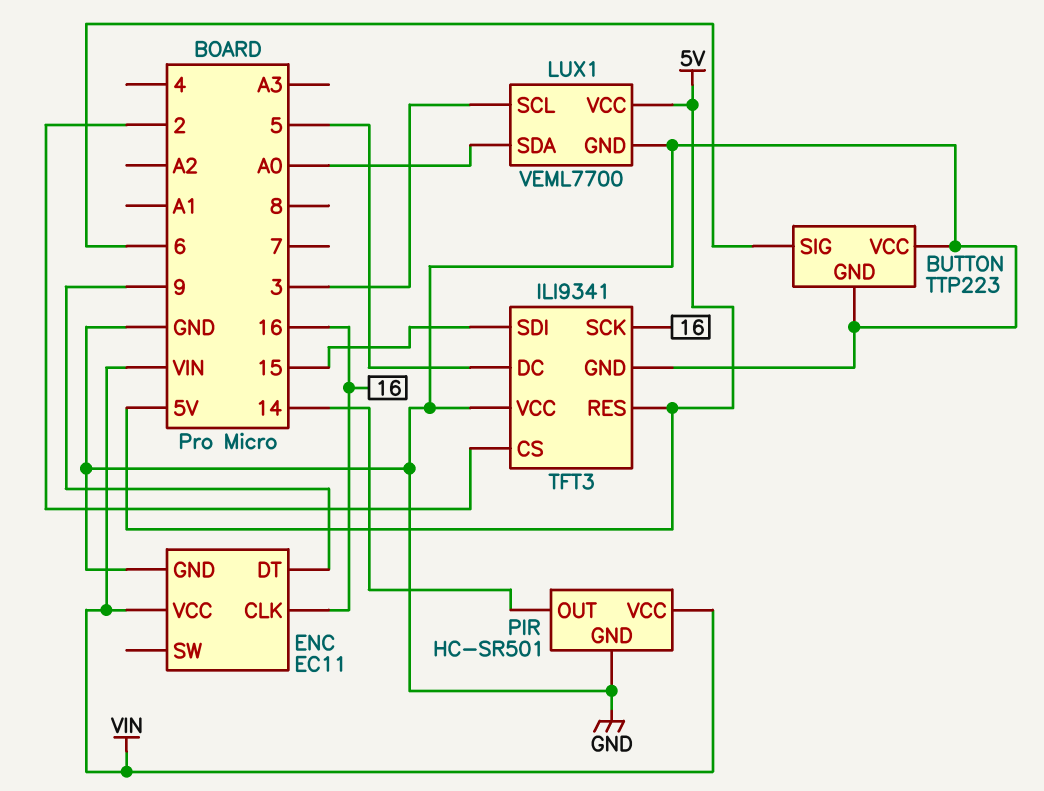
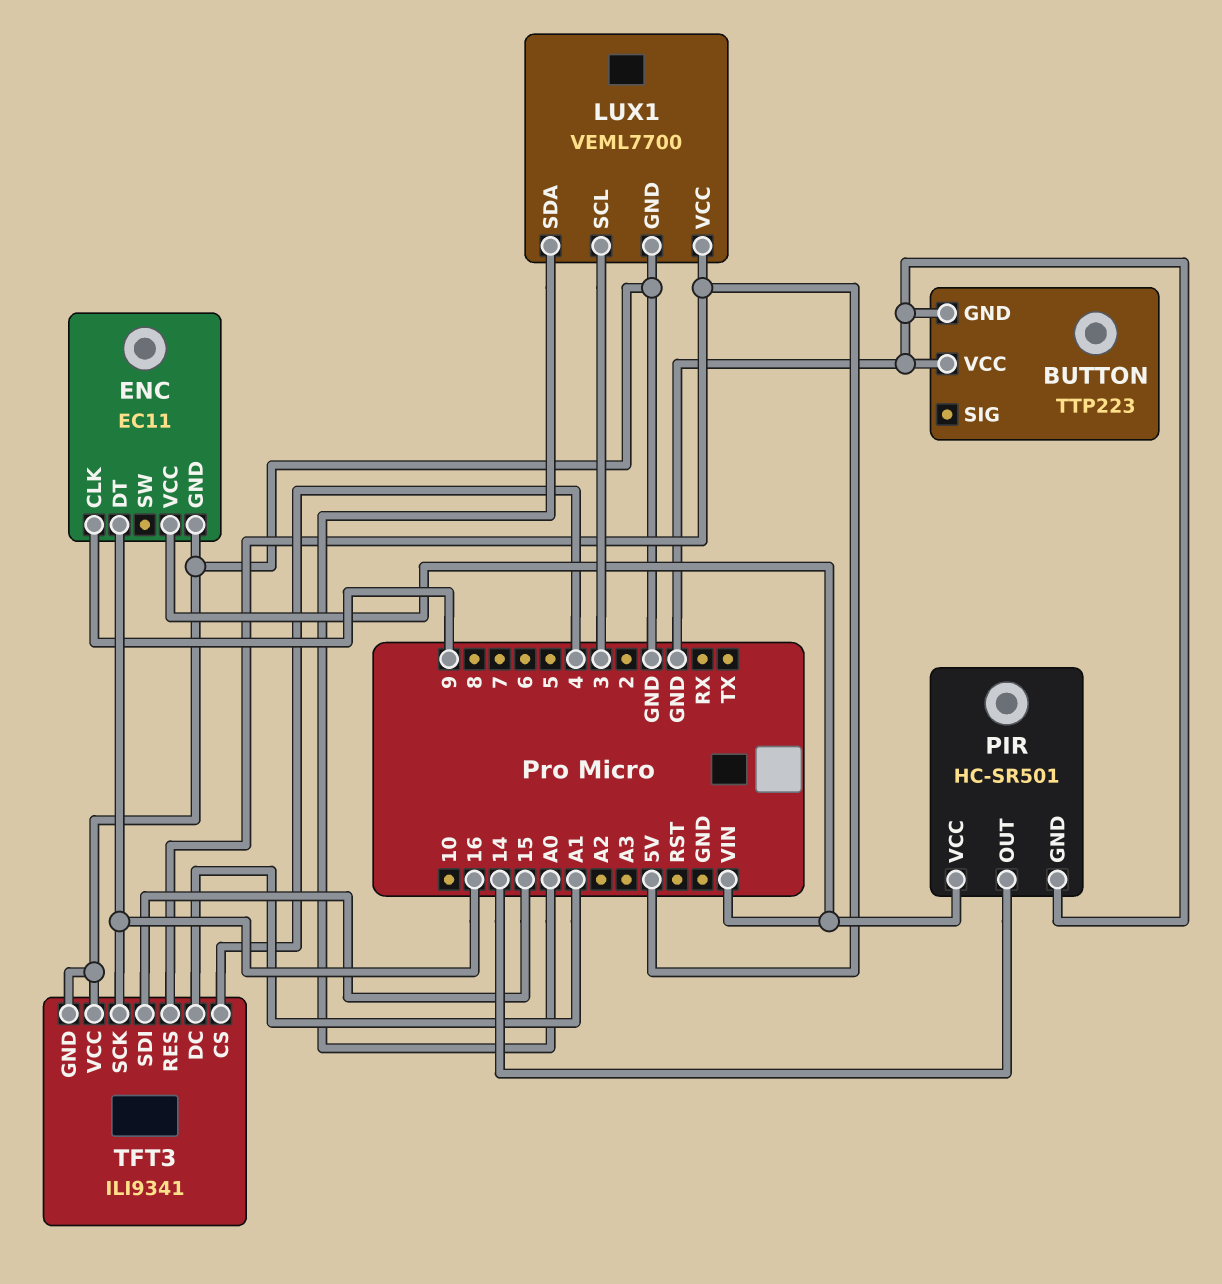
BUTTON pin SIG: 6 -> none
ENC pin CLK: 16 -> 9
ENC pin DT: 9 -> 16
TFT3 pin CS: 2 -> 4
TFT3 pin DC: 5 -> A1

